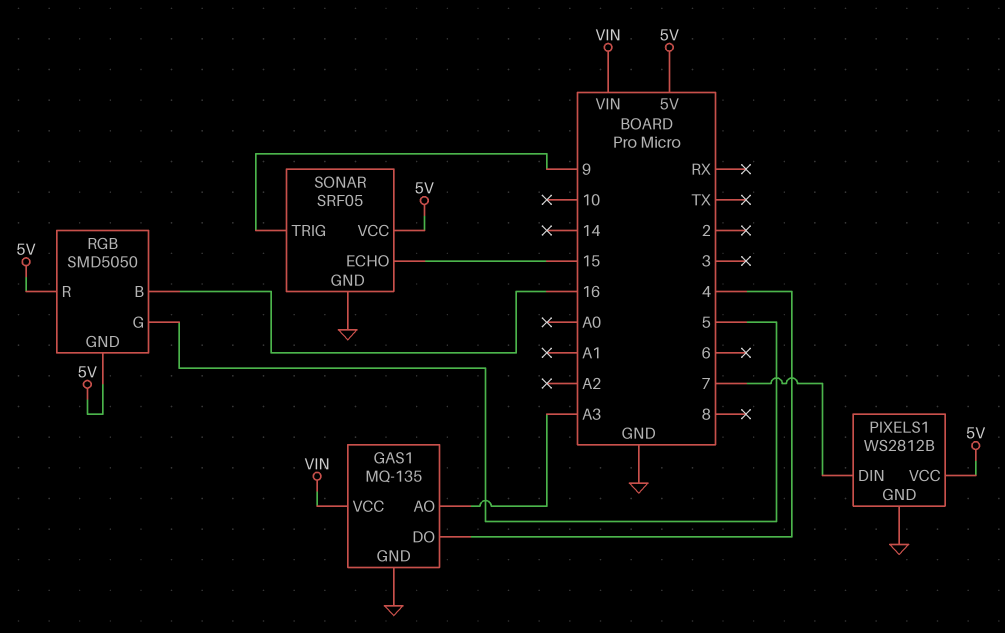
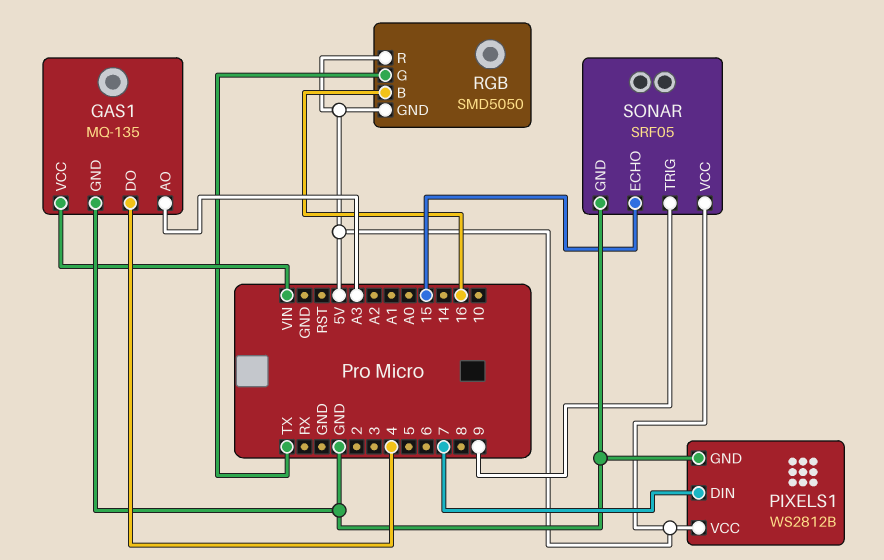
RGB pin G: 5 -> TX

